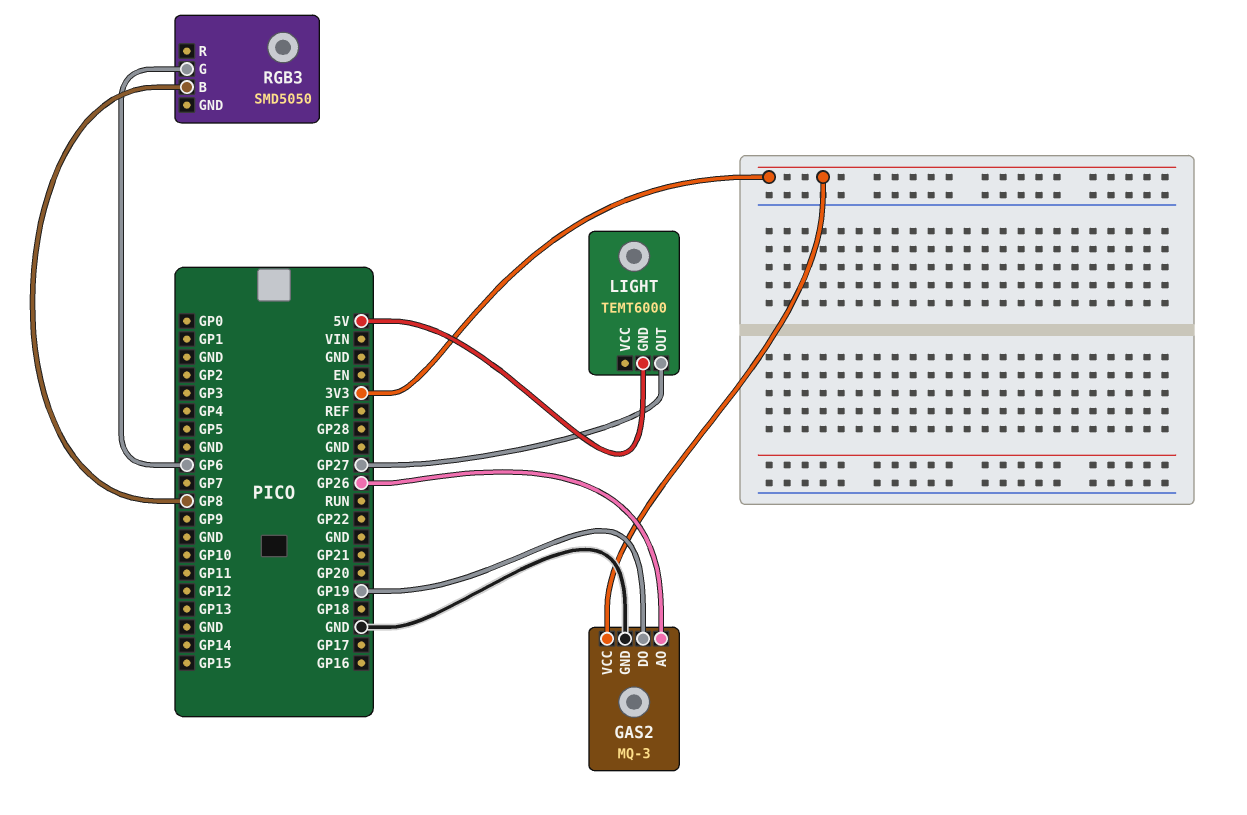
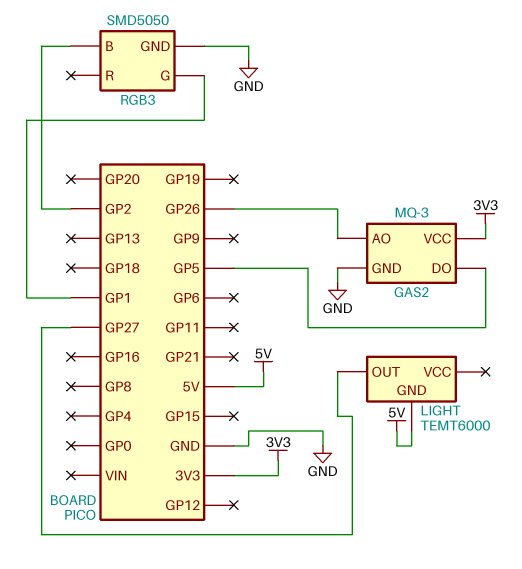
GAS2 pin DO: GP19 -> GP5
RGB3 pin B: GP8 -> GP2
RGB3 pin G: GP6 -> GP1
RGB3 pin GND: none -> GND

